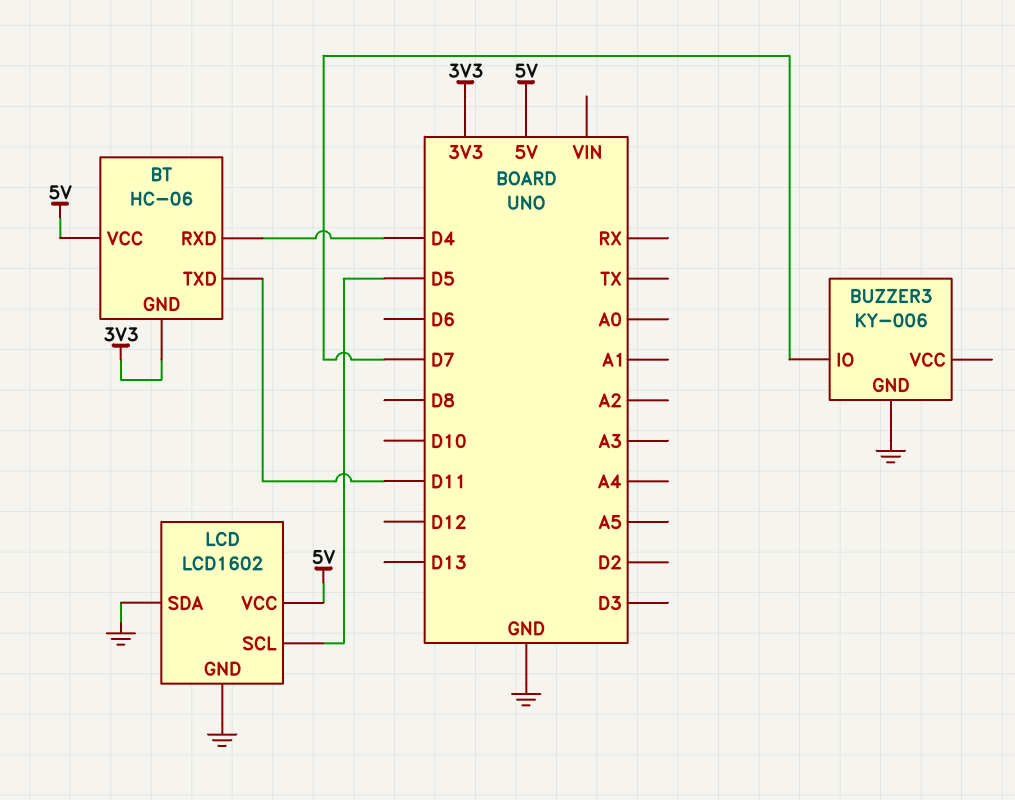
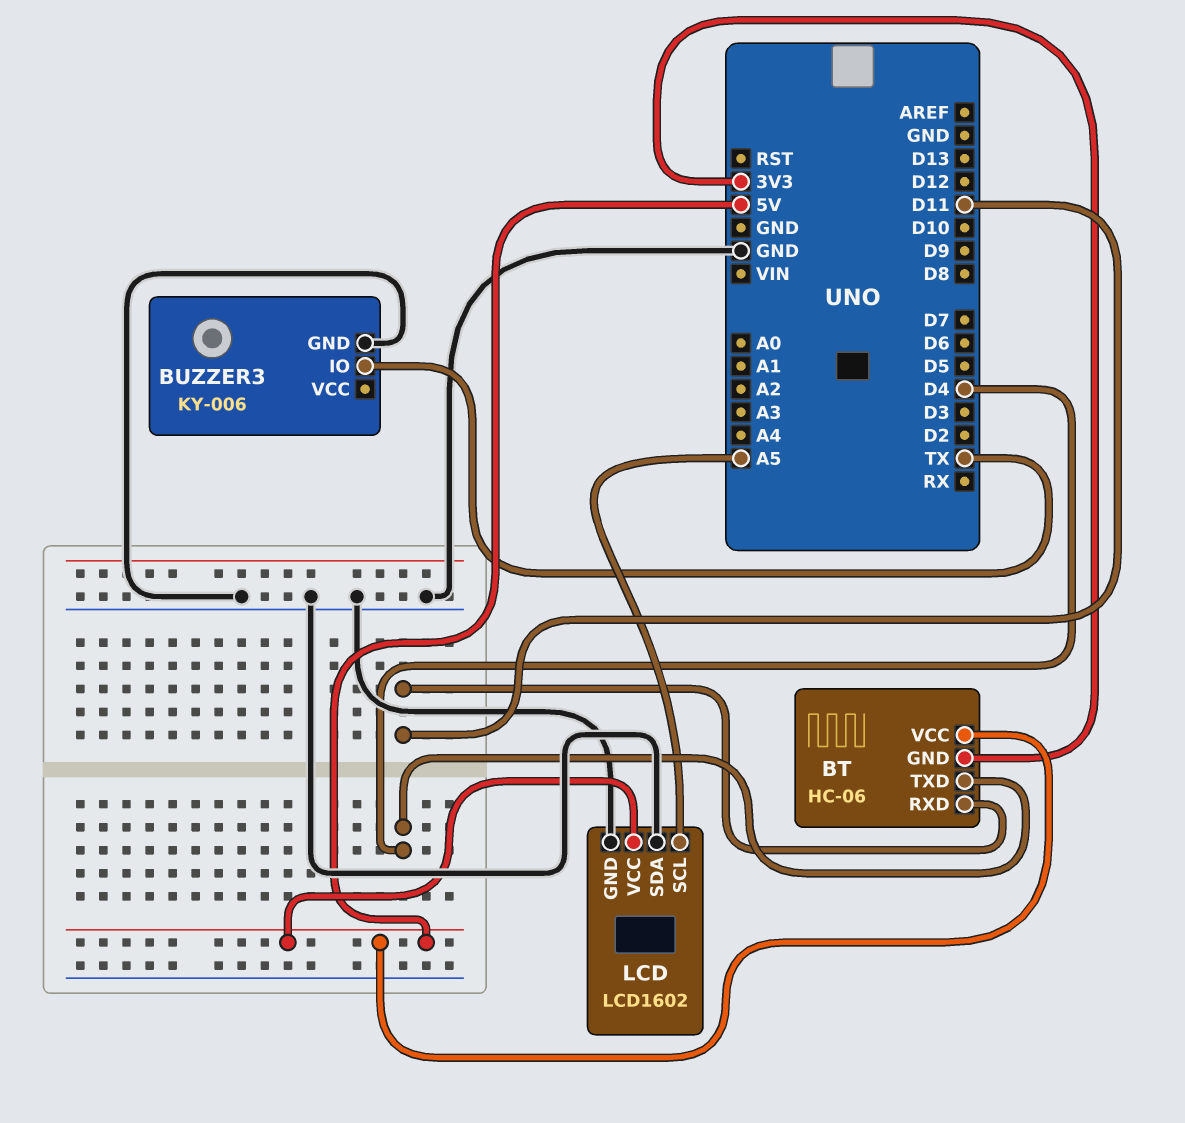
BT pin RXD: D4 -> D11
BT pin TXD: D11 -> D4
BUZZER3 pin IO: D7 -> TX
LCD pin SCL: D5 -> A5

